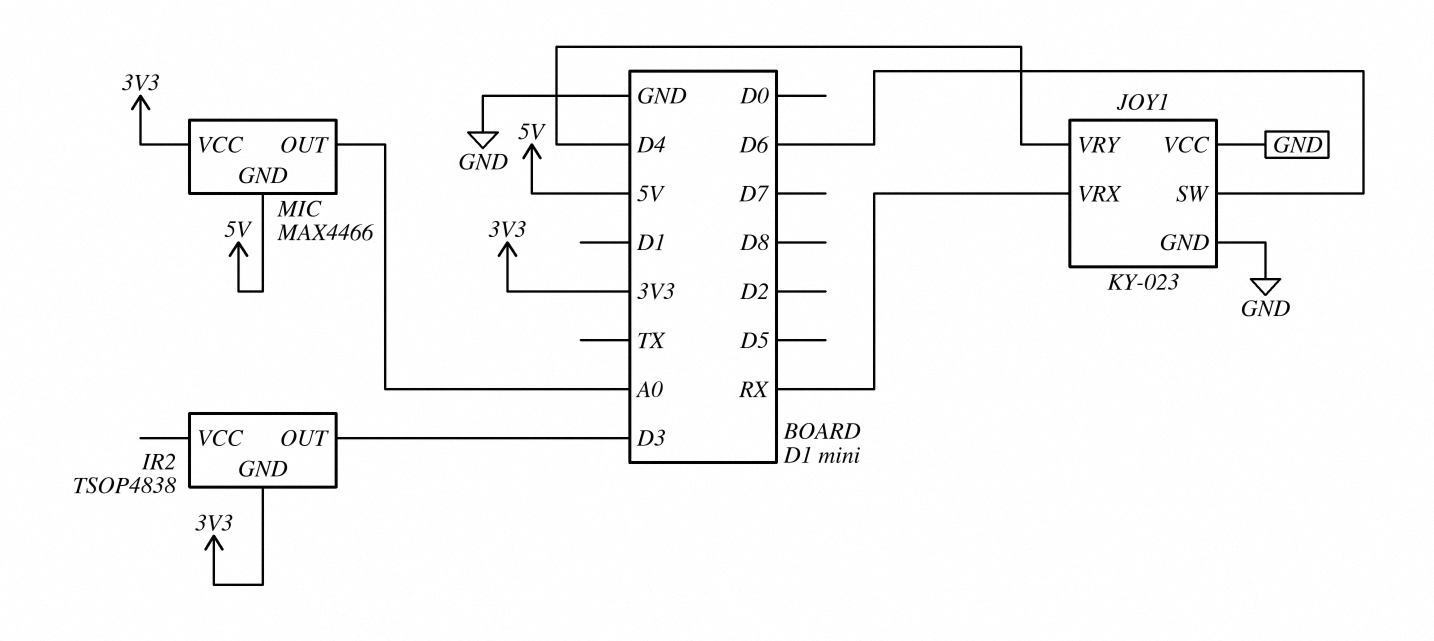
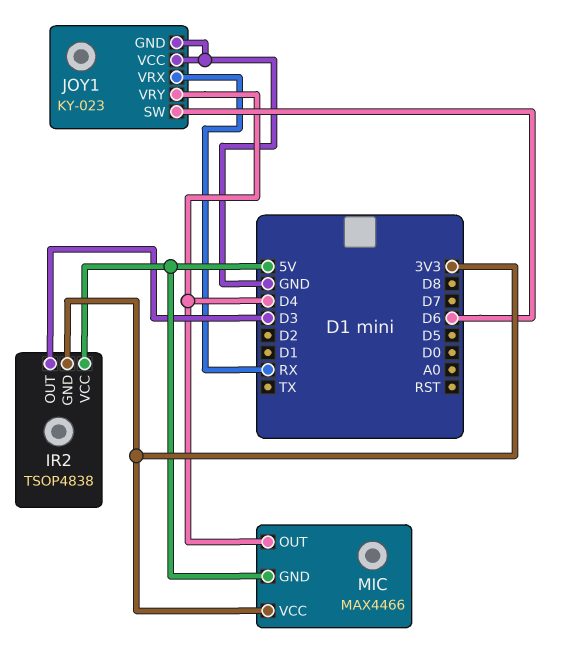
IR2 pin VCC: none -> 5V
MIC pin OUT: A0 -> D4

